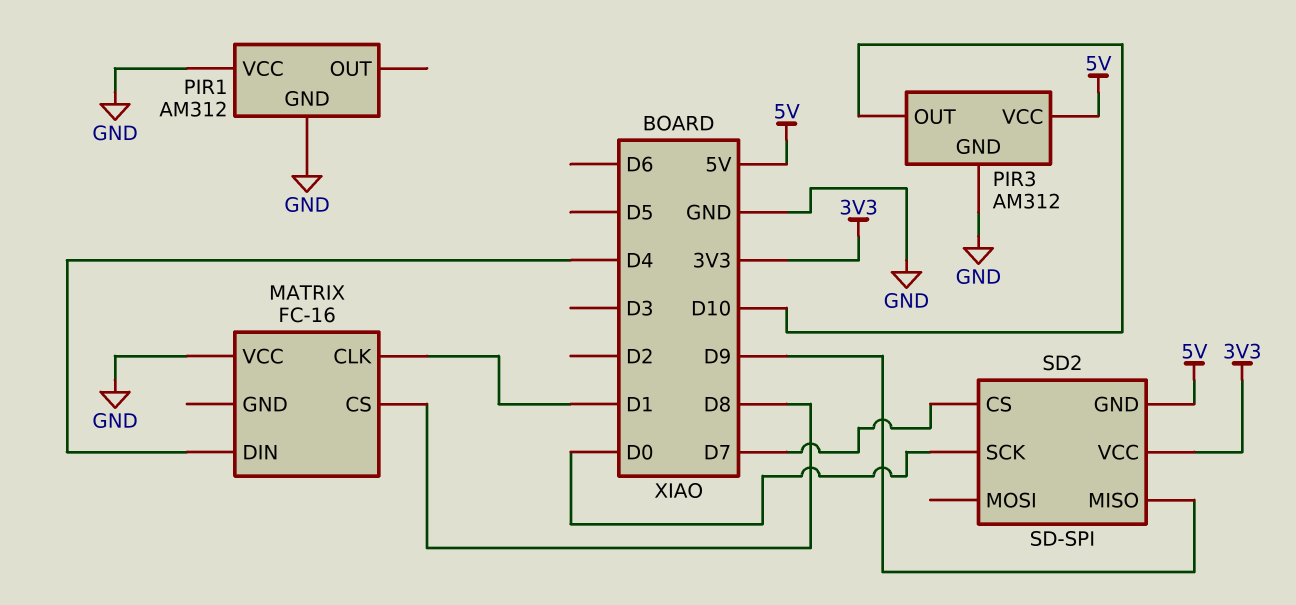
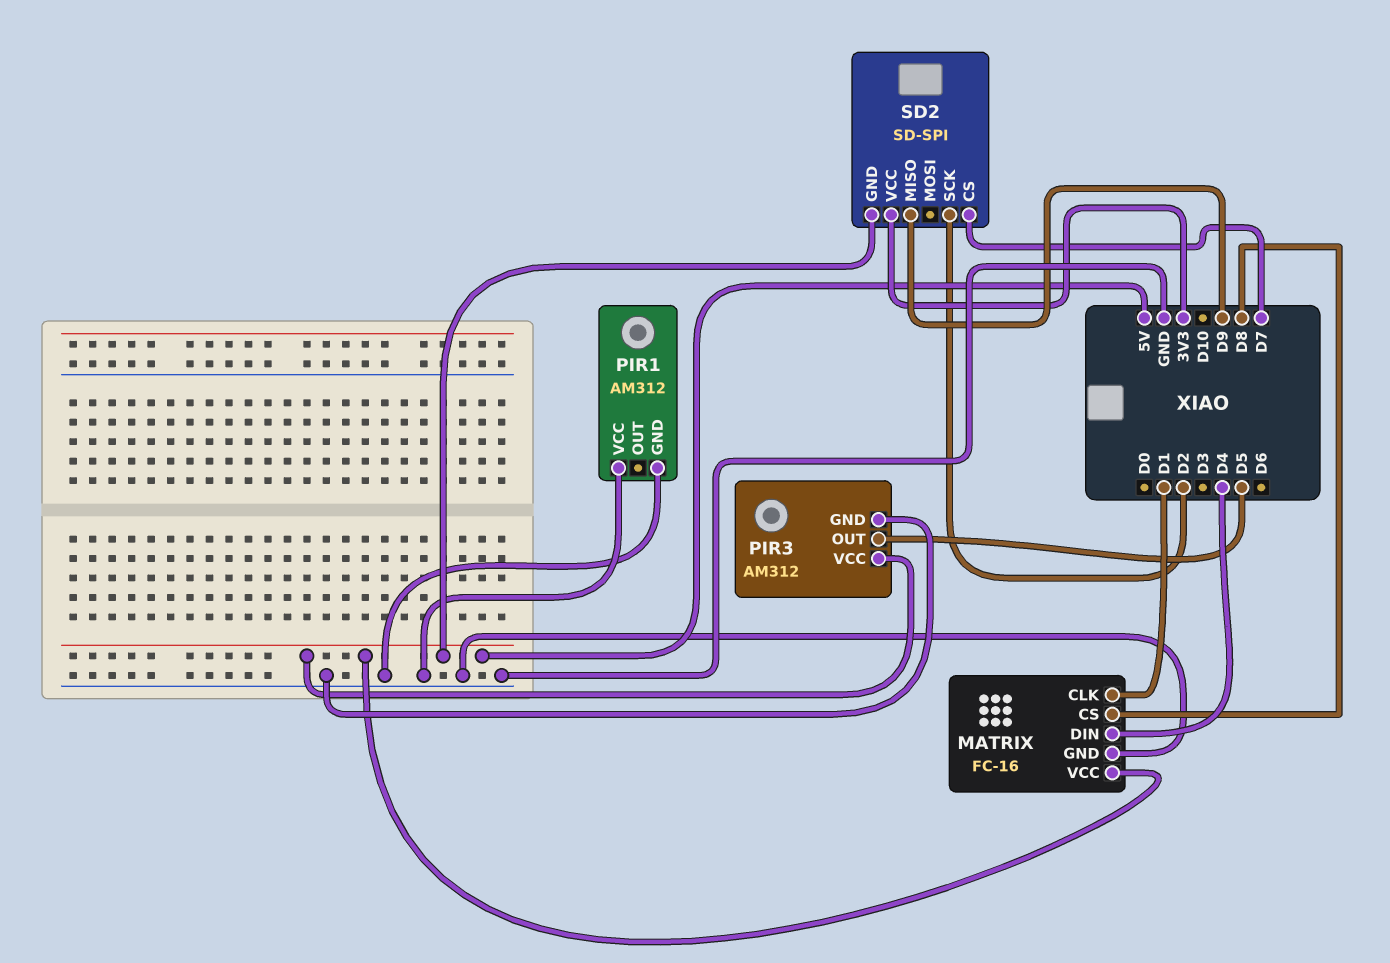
MATRIX pin GND: none -> GND
MATRIX pin VCC: GND -> 5V
PIR3 pin OUT: D10 -> D5
SD2 pin SCK: D0 -> D2

